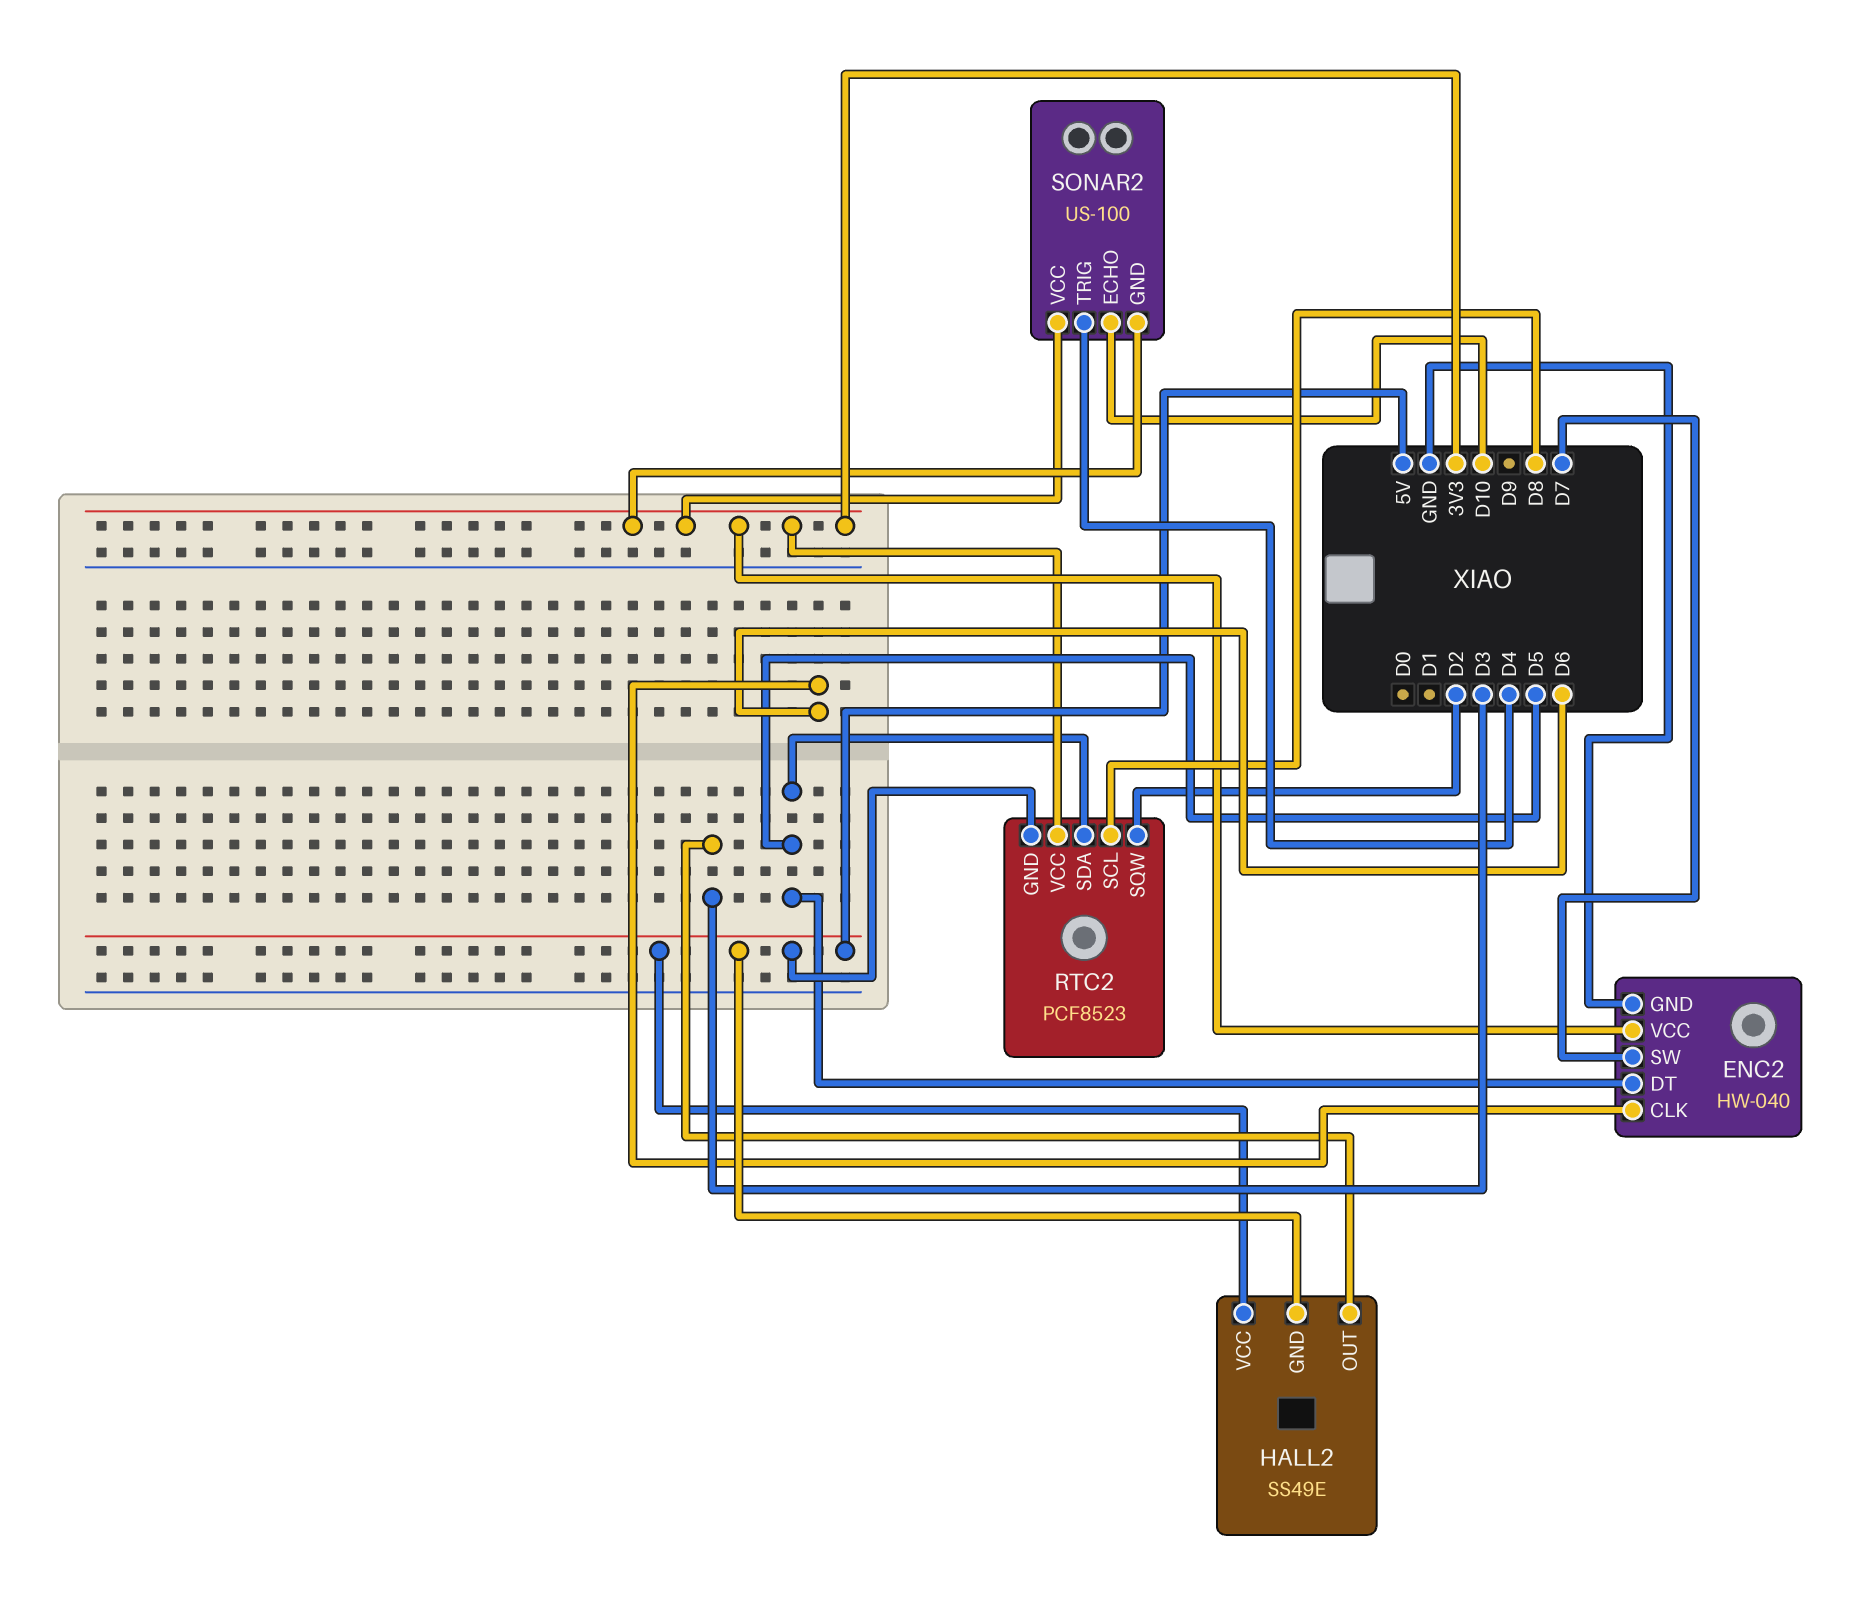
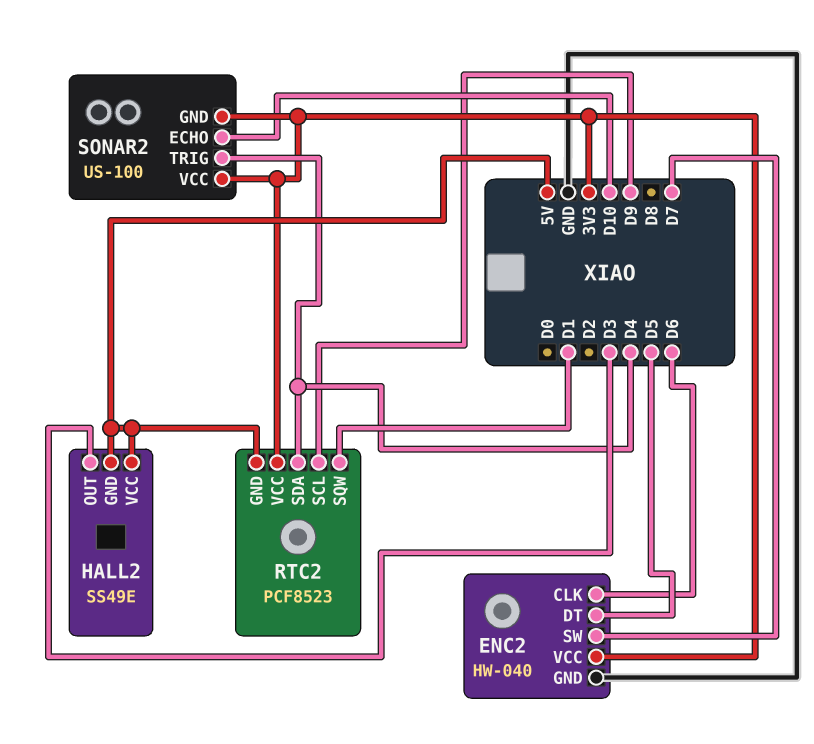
RTC2 pin SCL: D8 -> D9
RTC2 pin SDA: D5 -> D4
RTC2 pin SQW: D2 -> D1

